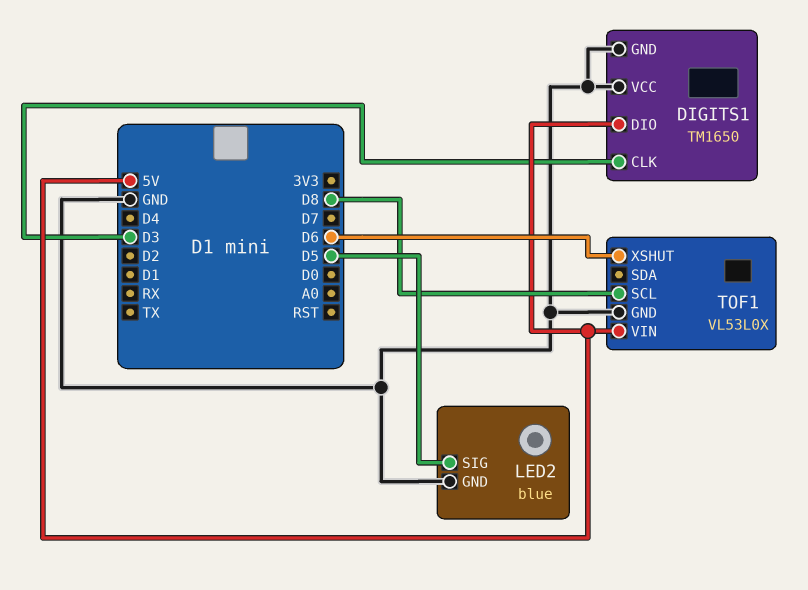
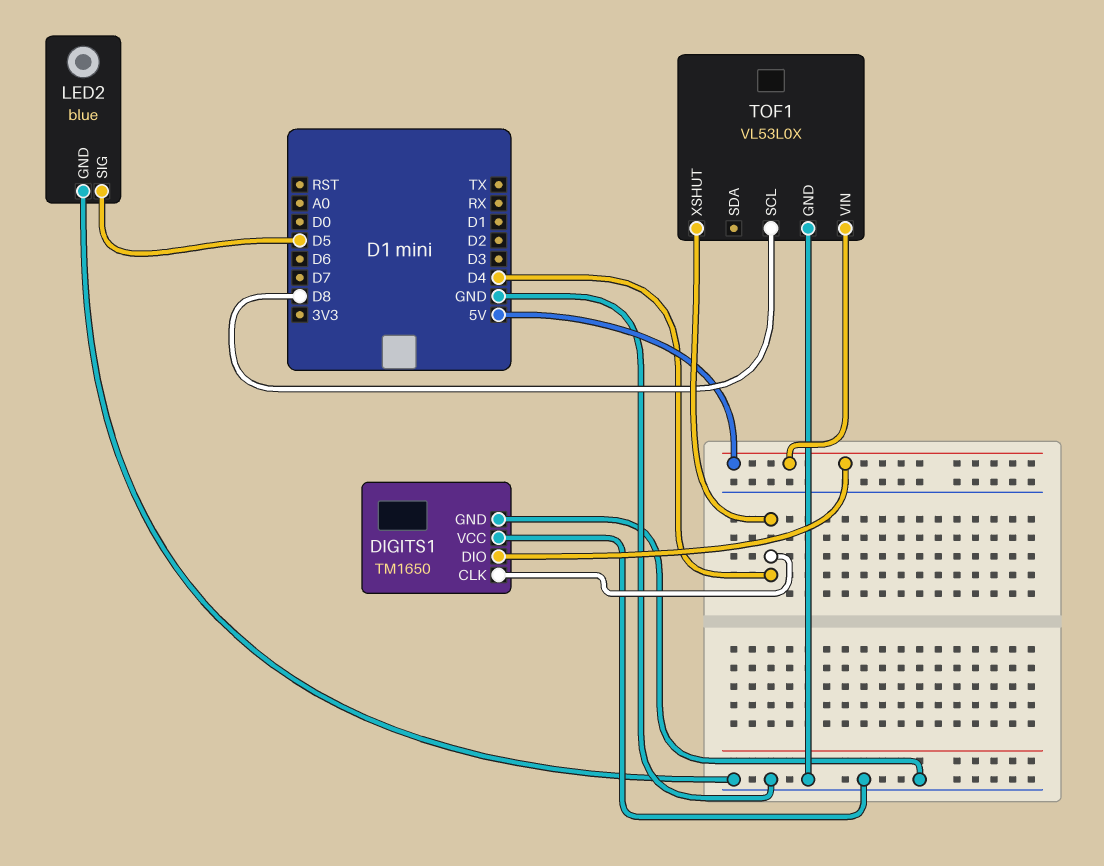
DIGITS1 pin CLK: D3 -> D4
TOF1 pin XSHUT: D6 -> D4

